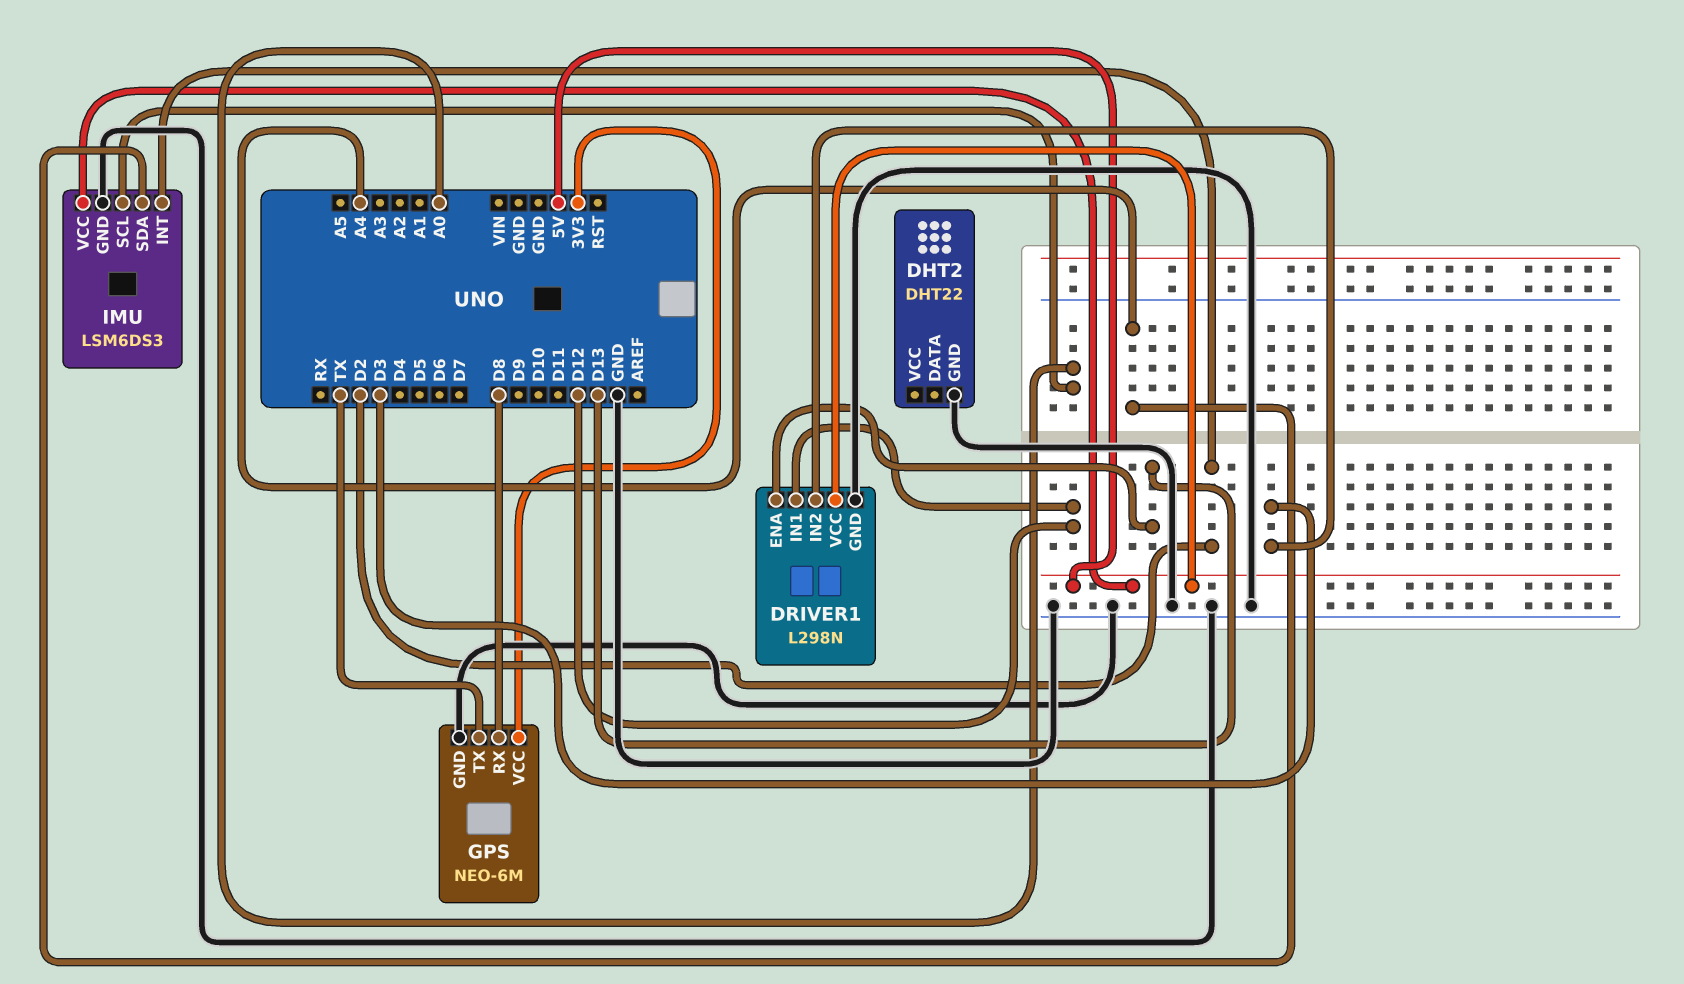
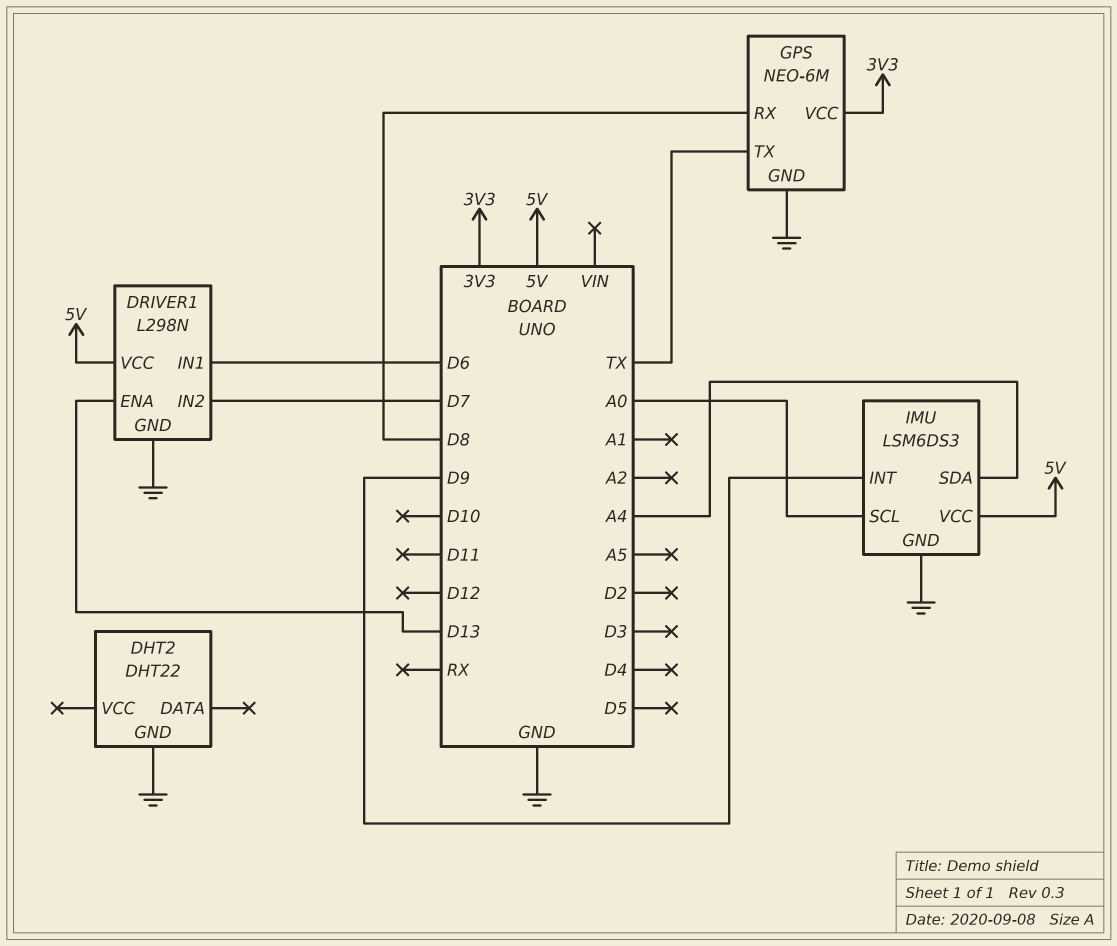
DRIVER1 pin IN1: D12 -> D6
DRIVER1 pin IN2: D3 -> D7
IMU pin INT: D2 -> D9

